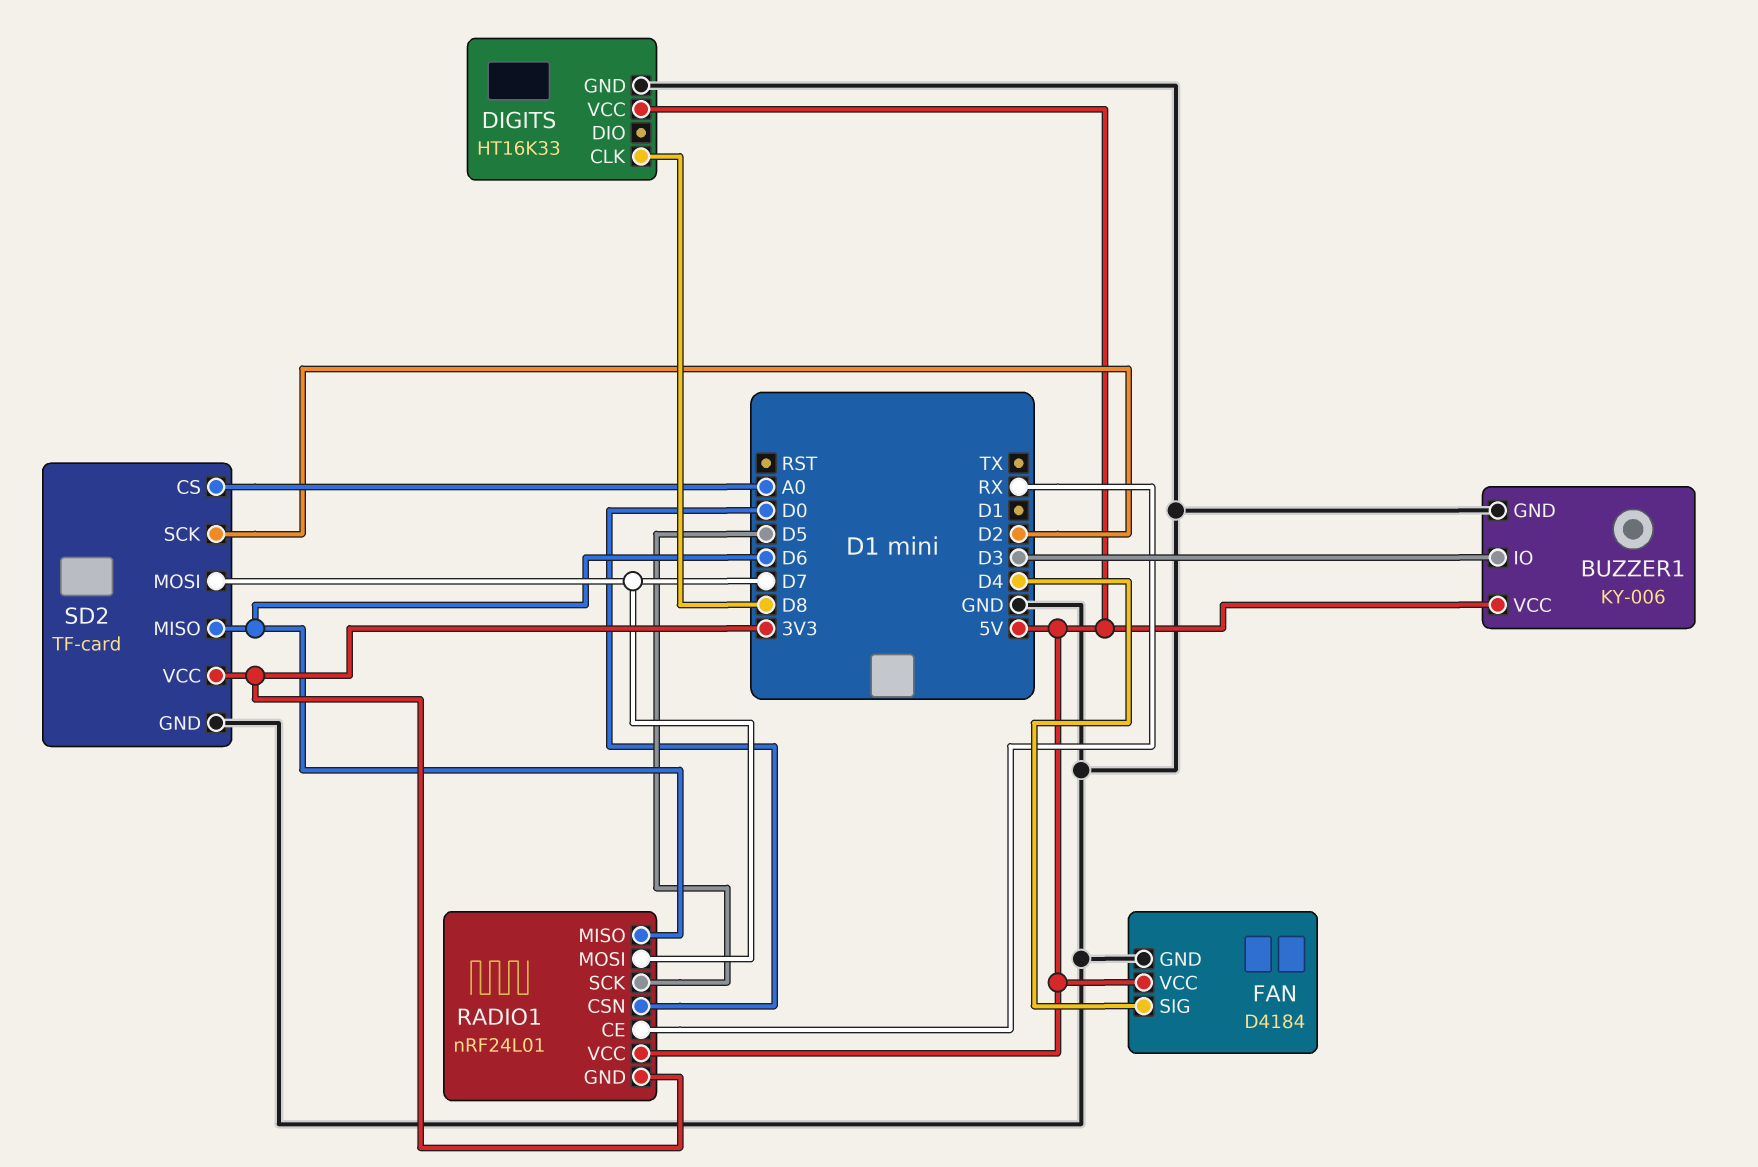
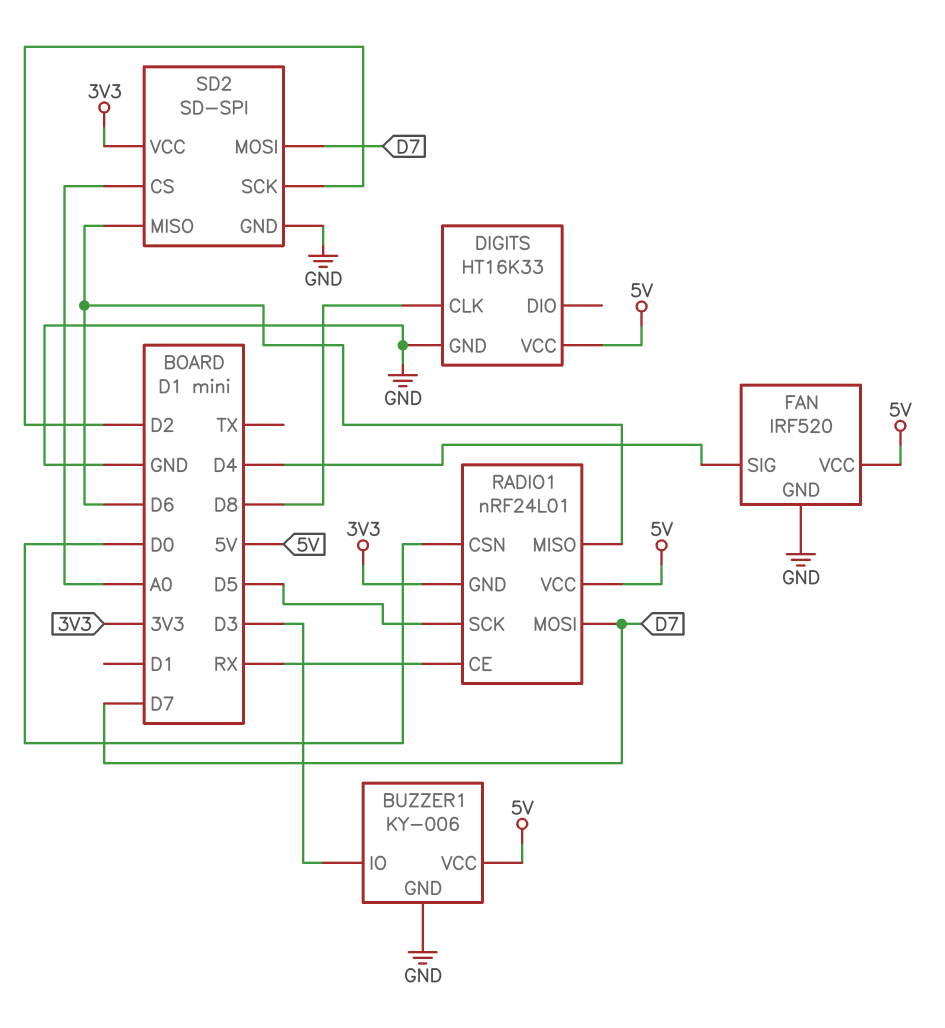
FAN: D4184 -> IRF520
SD2: TF-card -> SD-SPI

